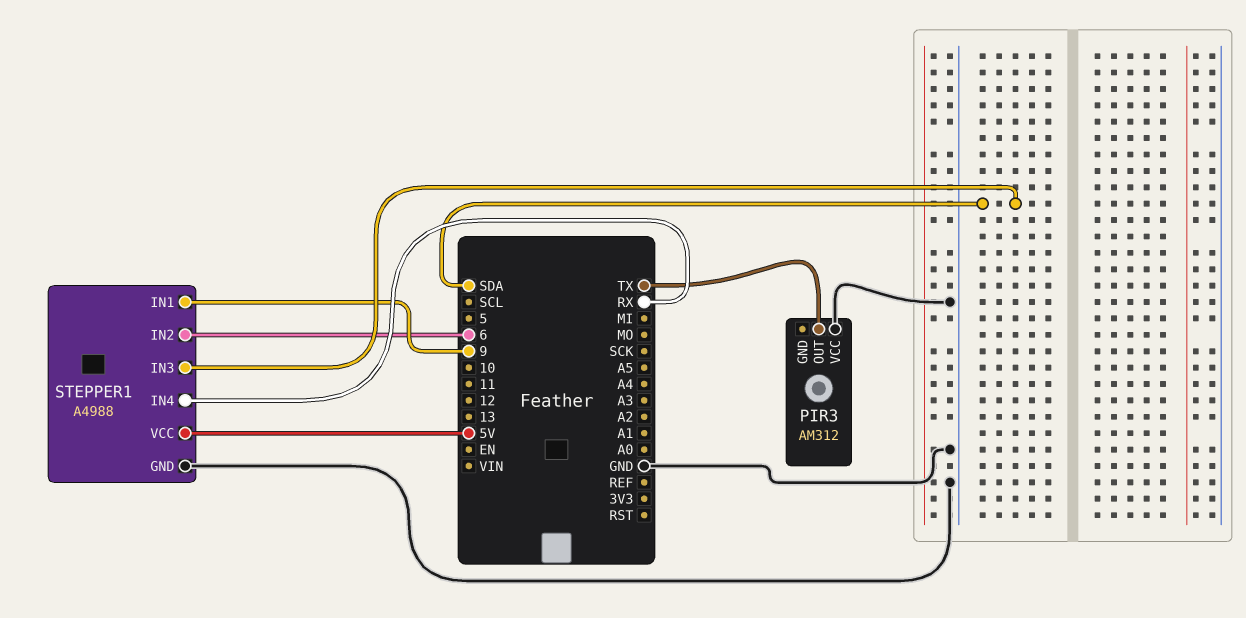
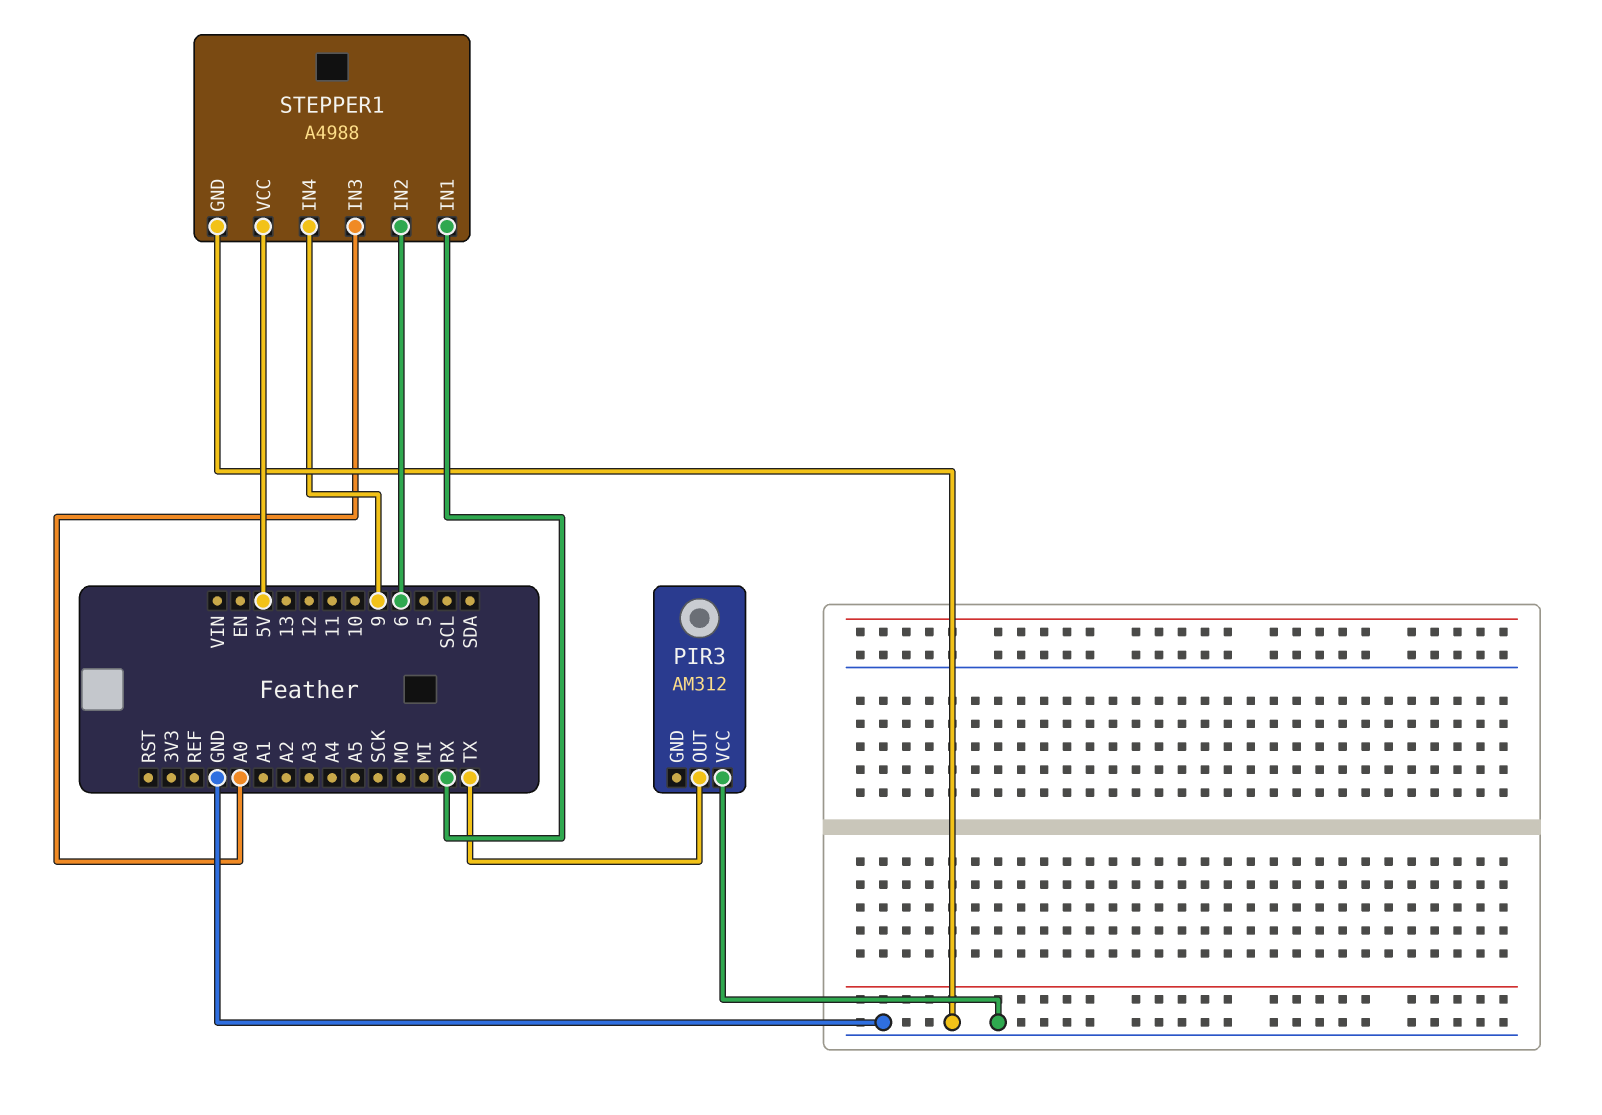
STEPPER1 pin IN1: 9 -> RX
STEPPER1 pin IN3: SDA -> A0
STEPPER1 pin IN4: RX -> 9

